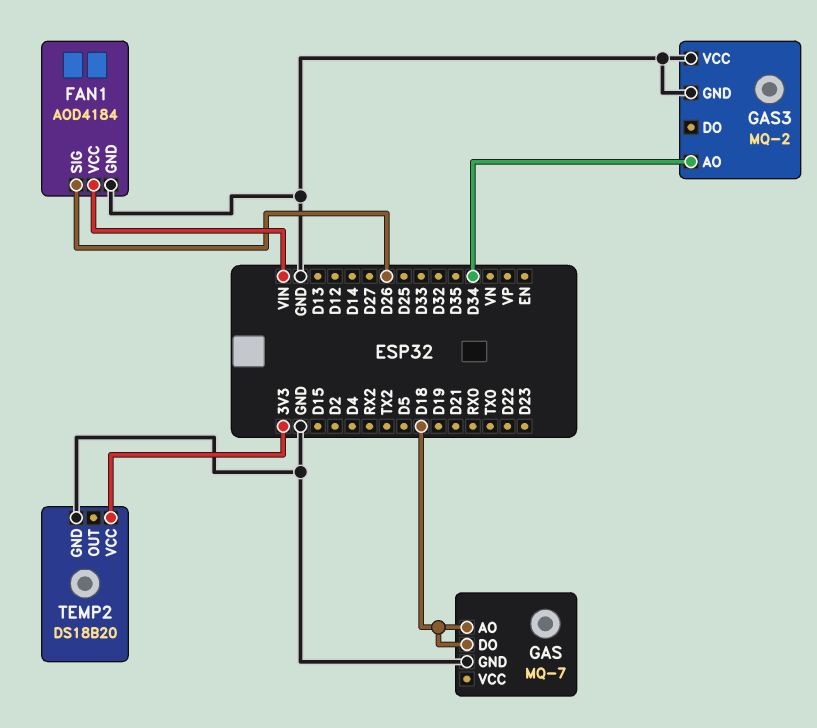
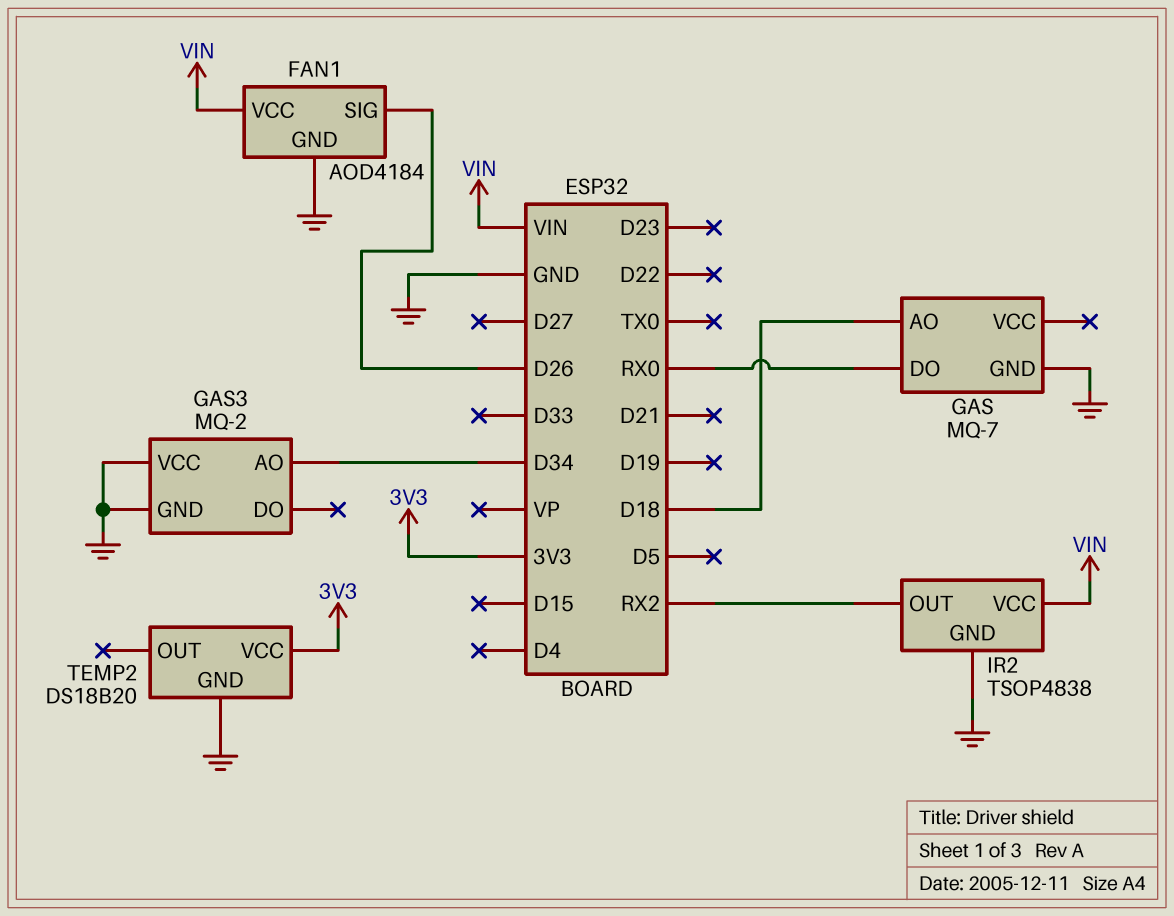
GAS pin DO: D18 -> RX0
IR2: none -> TSOP4838
IR2 pin GND: none -> GND
IR2 pin OUT: none -> RX2
IR2 pin VCC: none -> VIN

